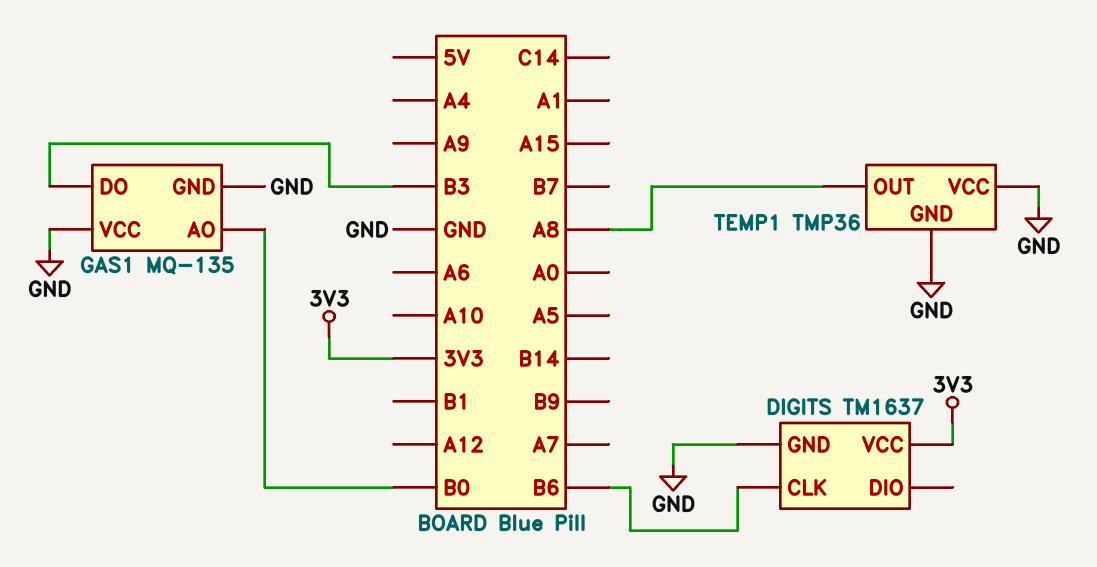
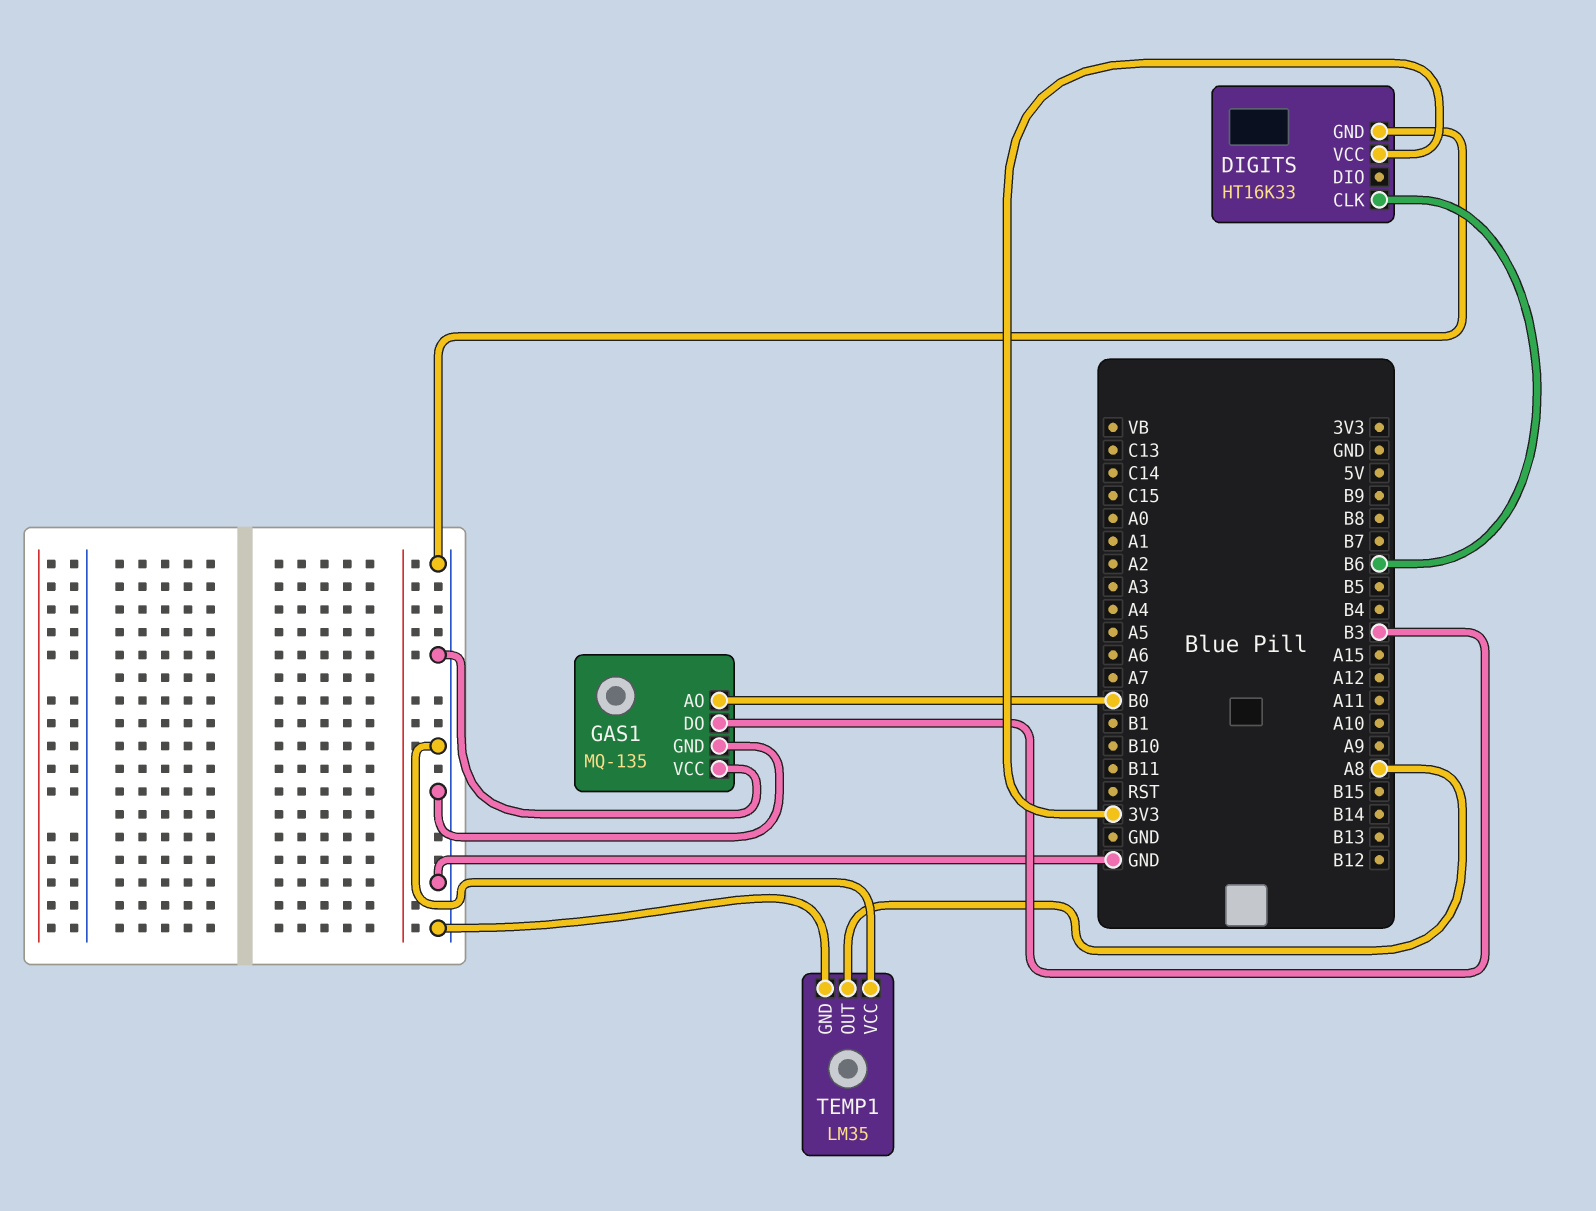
DIGITS: TM1637 -> HT16K33
TEMP1: TMP36 -> LM35

